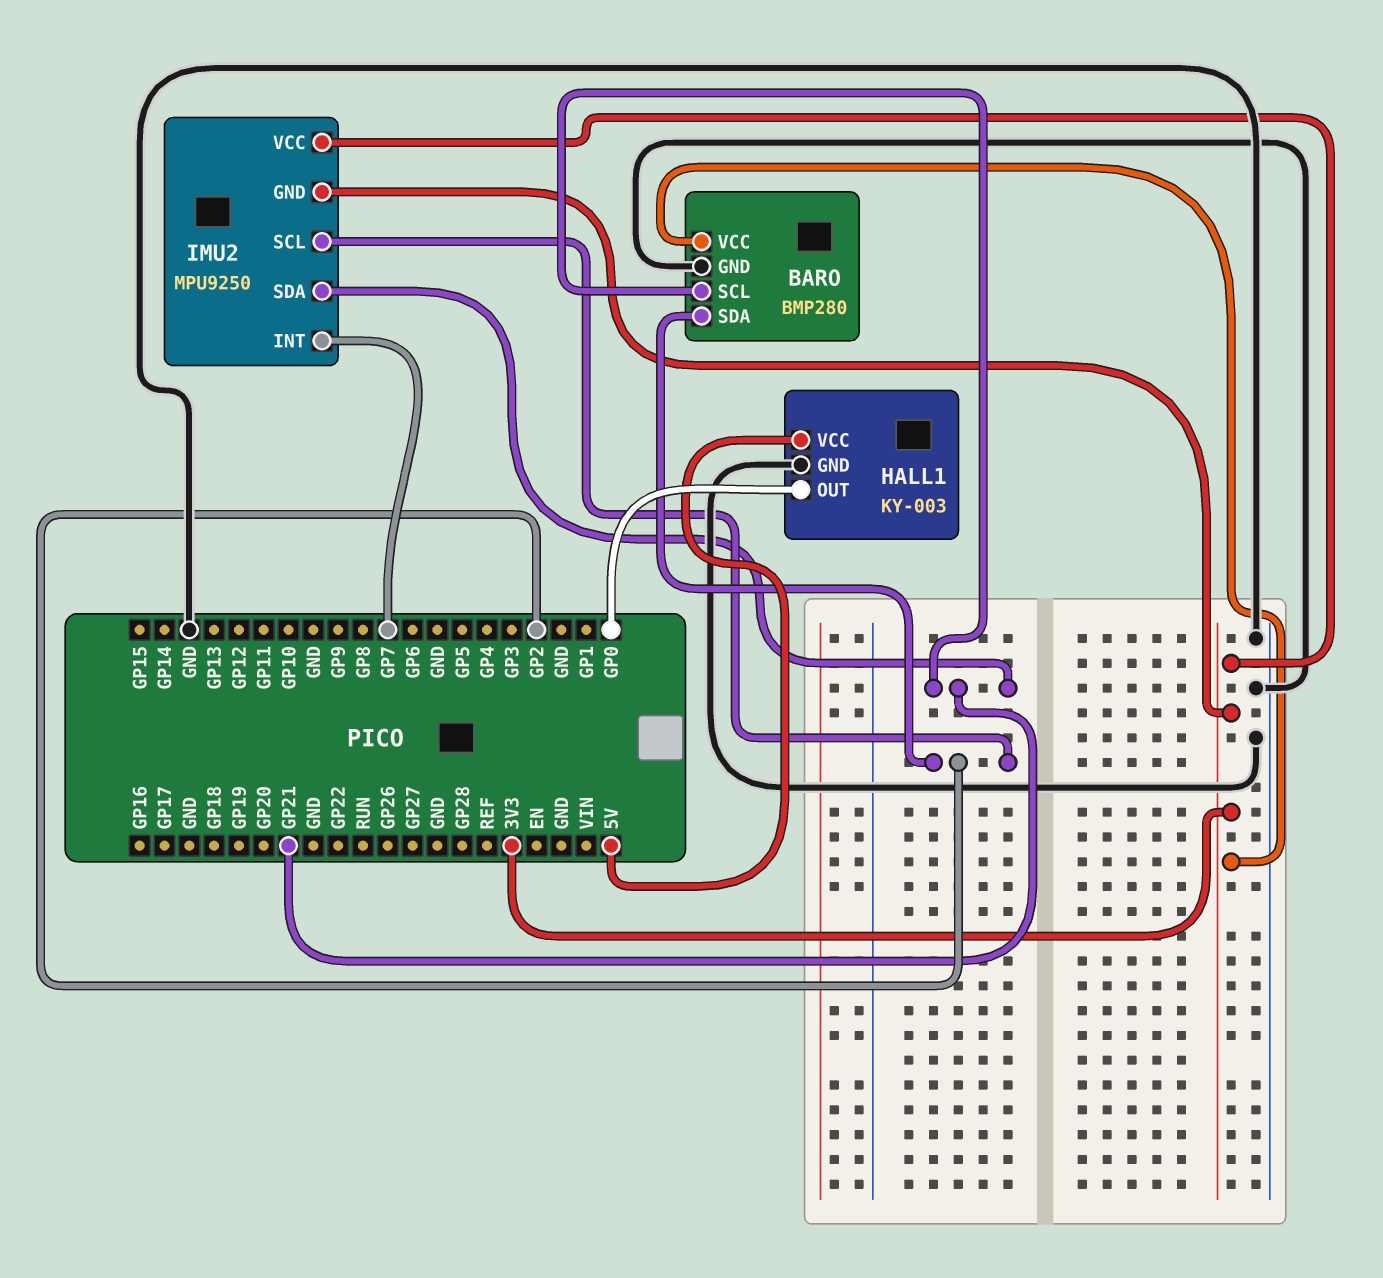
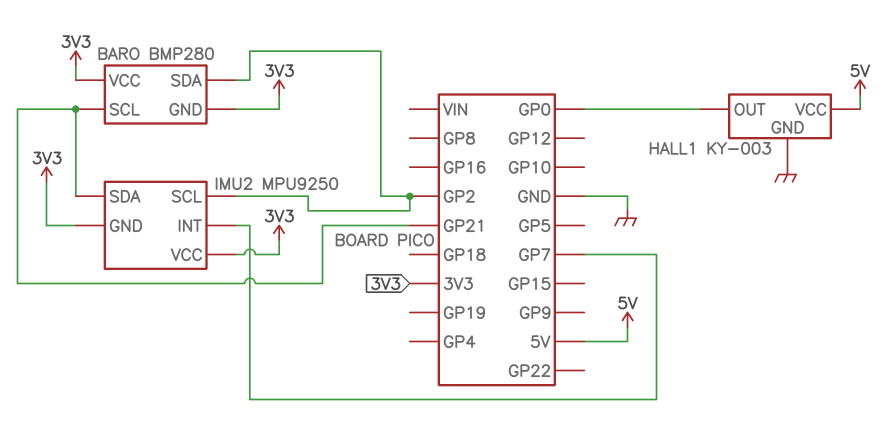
BARO pin GND: GND -> 3V3

